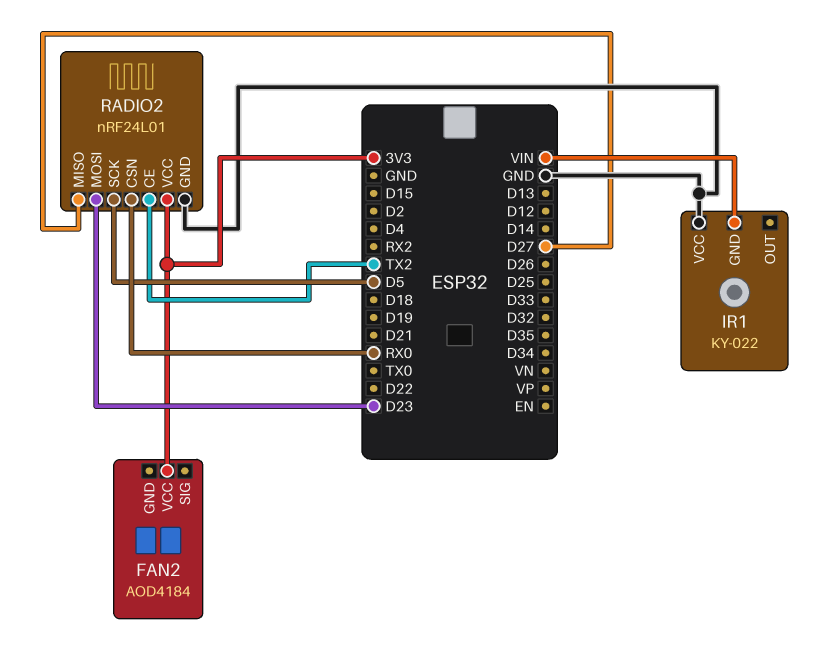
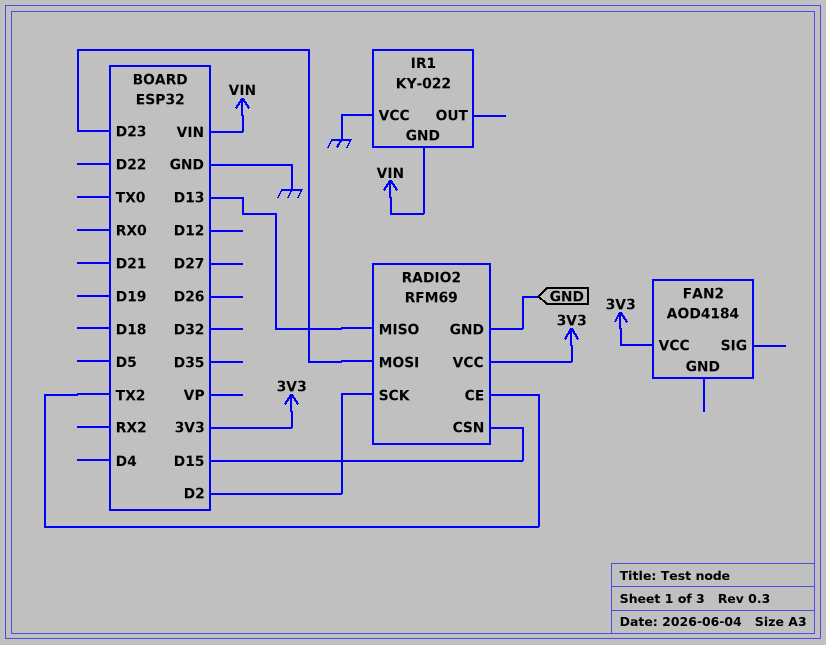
RADIO2: nRF24L01 -> RFM69
RADIO2 pin CSN: RX0 -> D15
RADIO2 pin MISO: D27 -> D13
RADIO2 pin SCK: D5 -> D2

